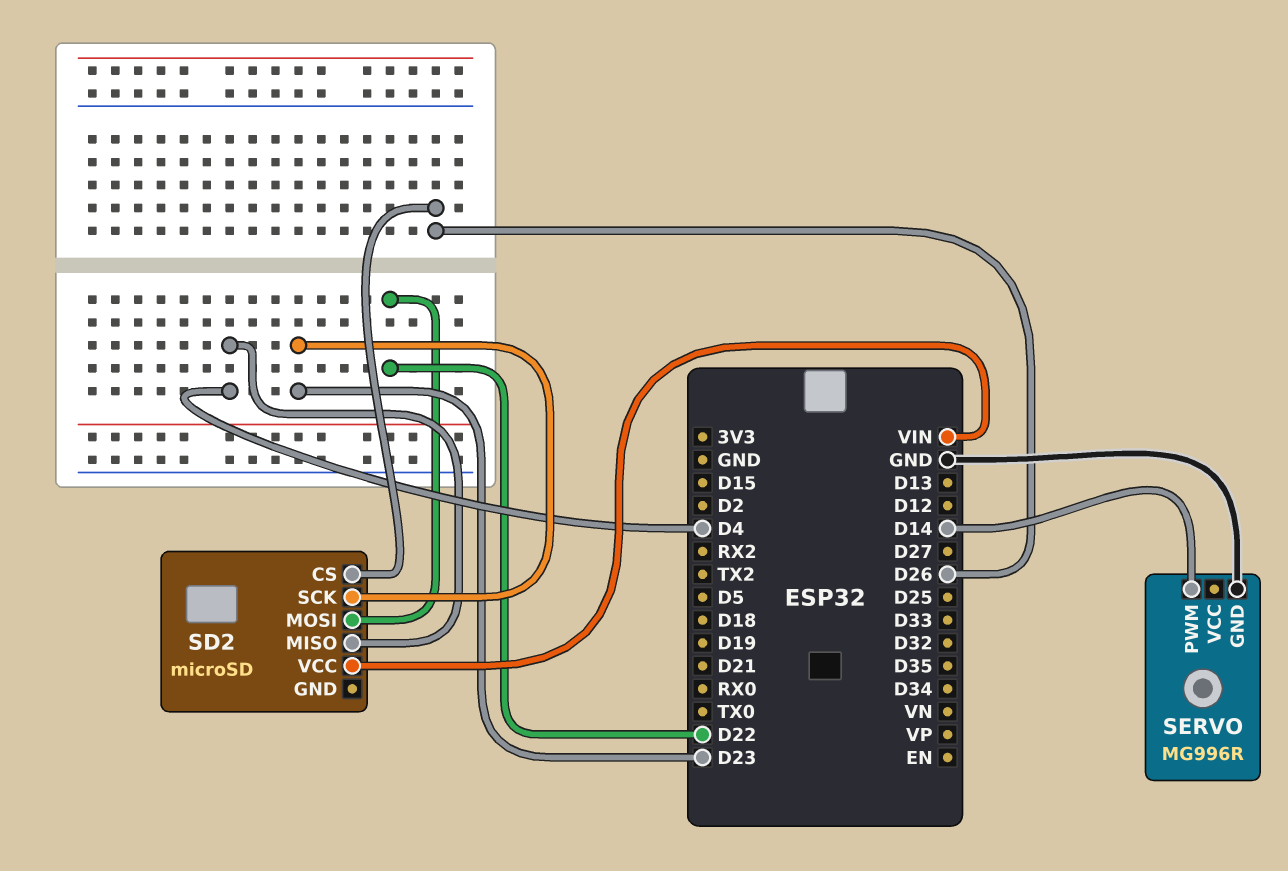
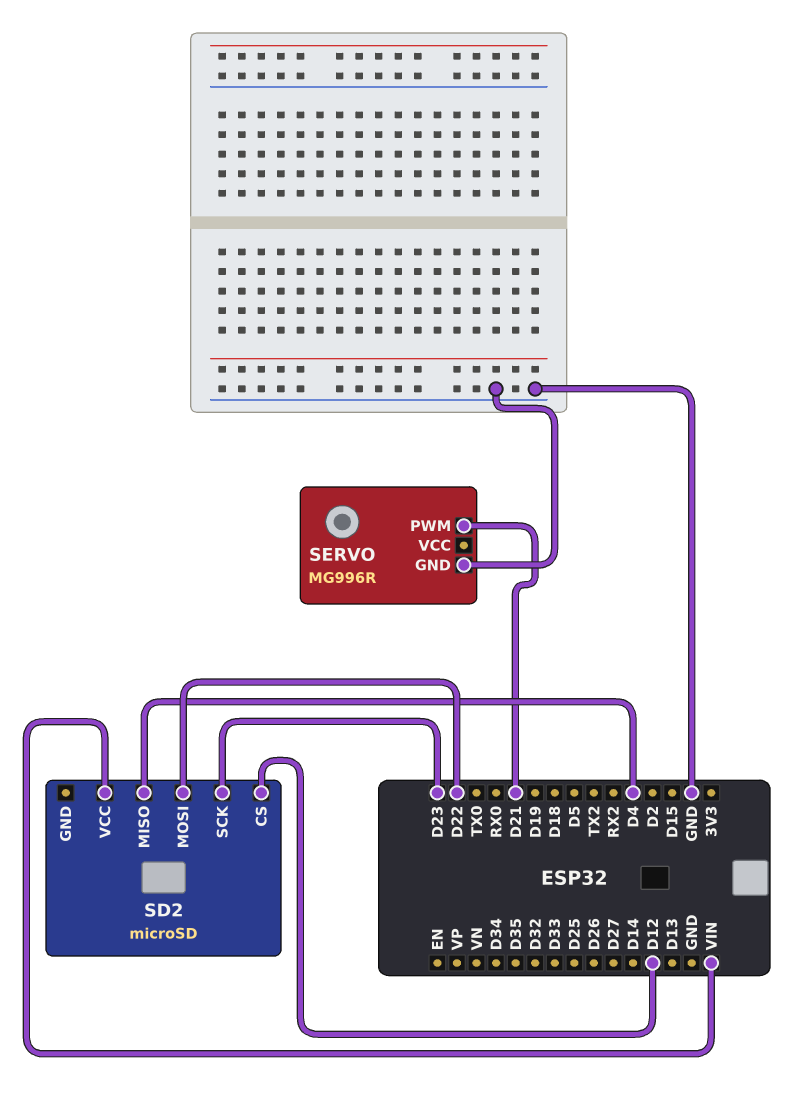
SD2 pin CS: D26 -> D12
SERVO pin PWM: D14 -> D21

